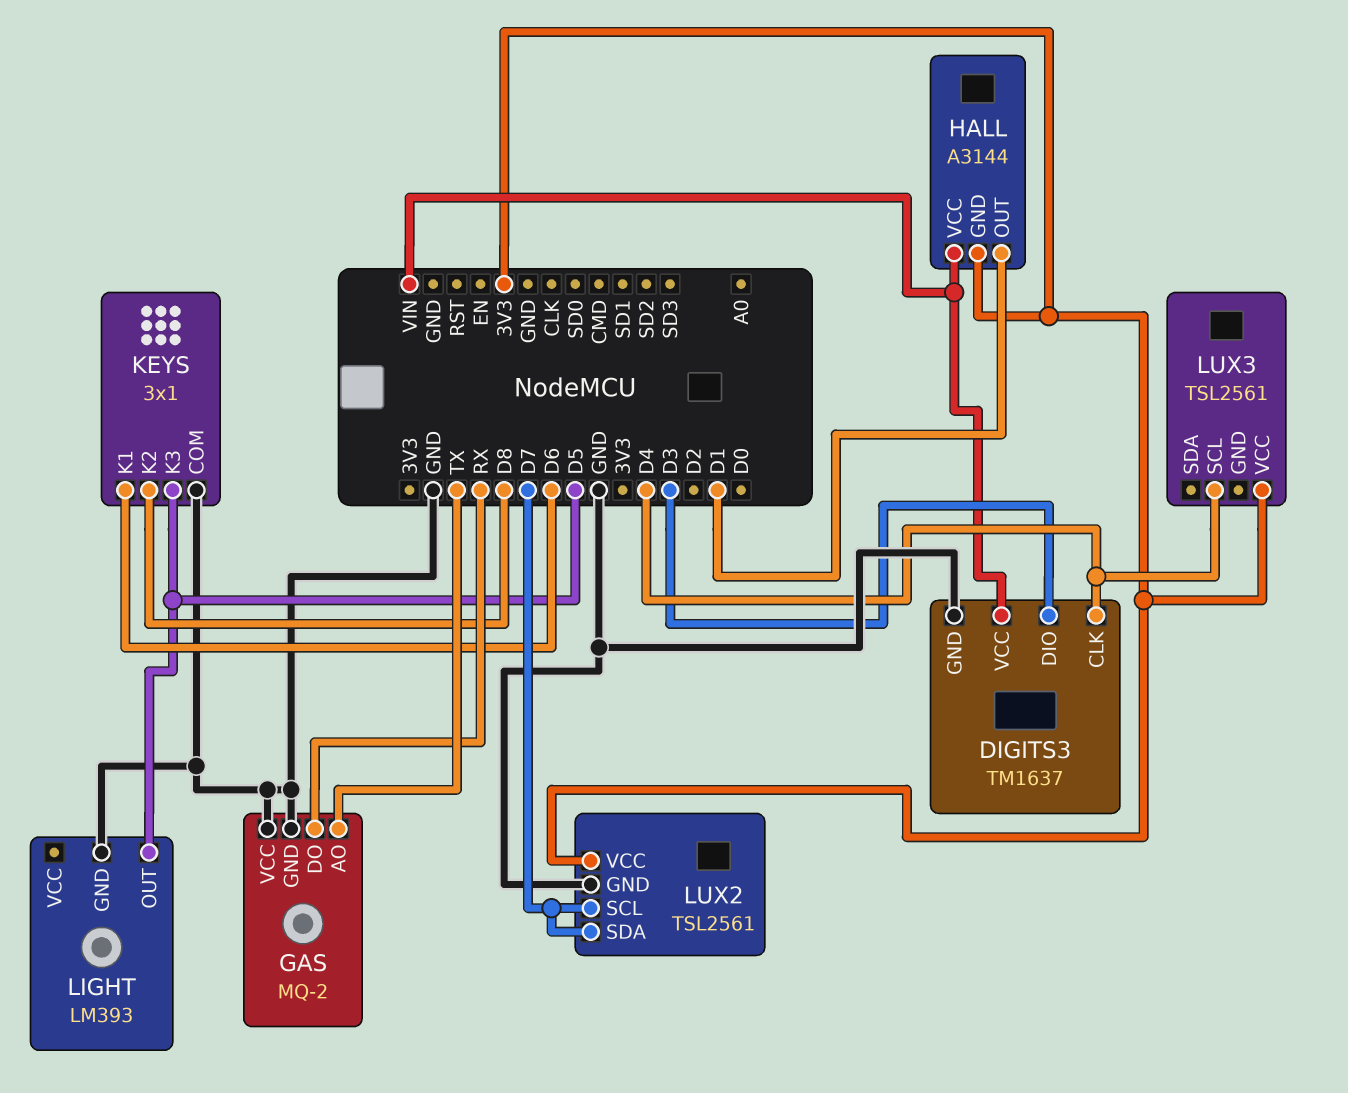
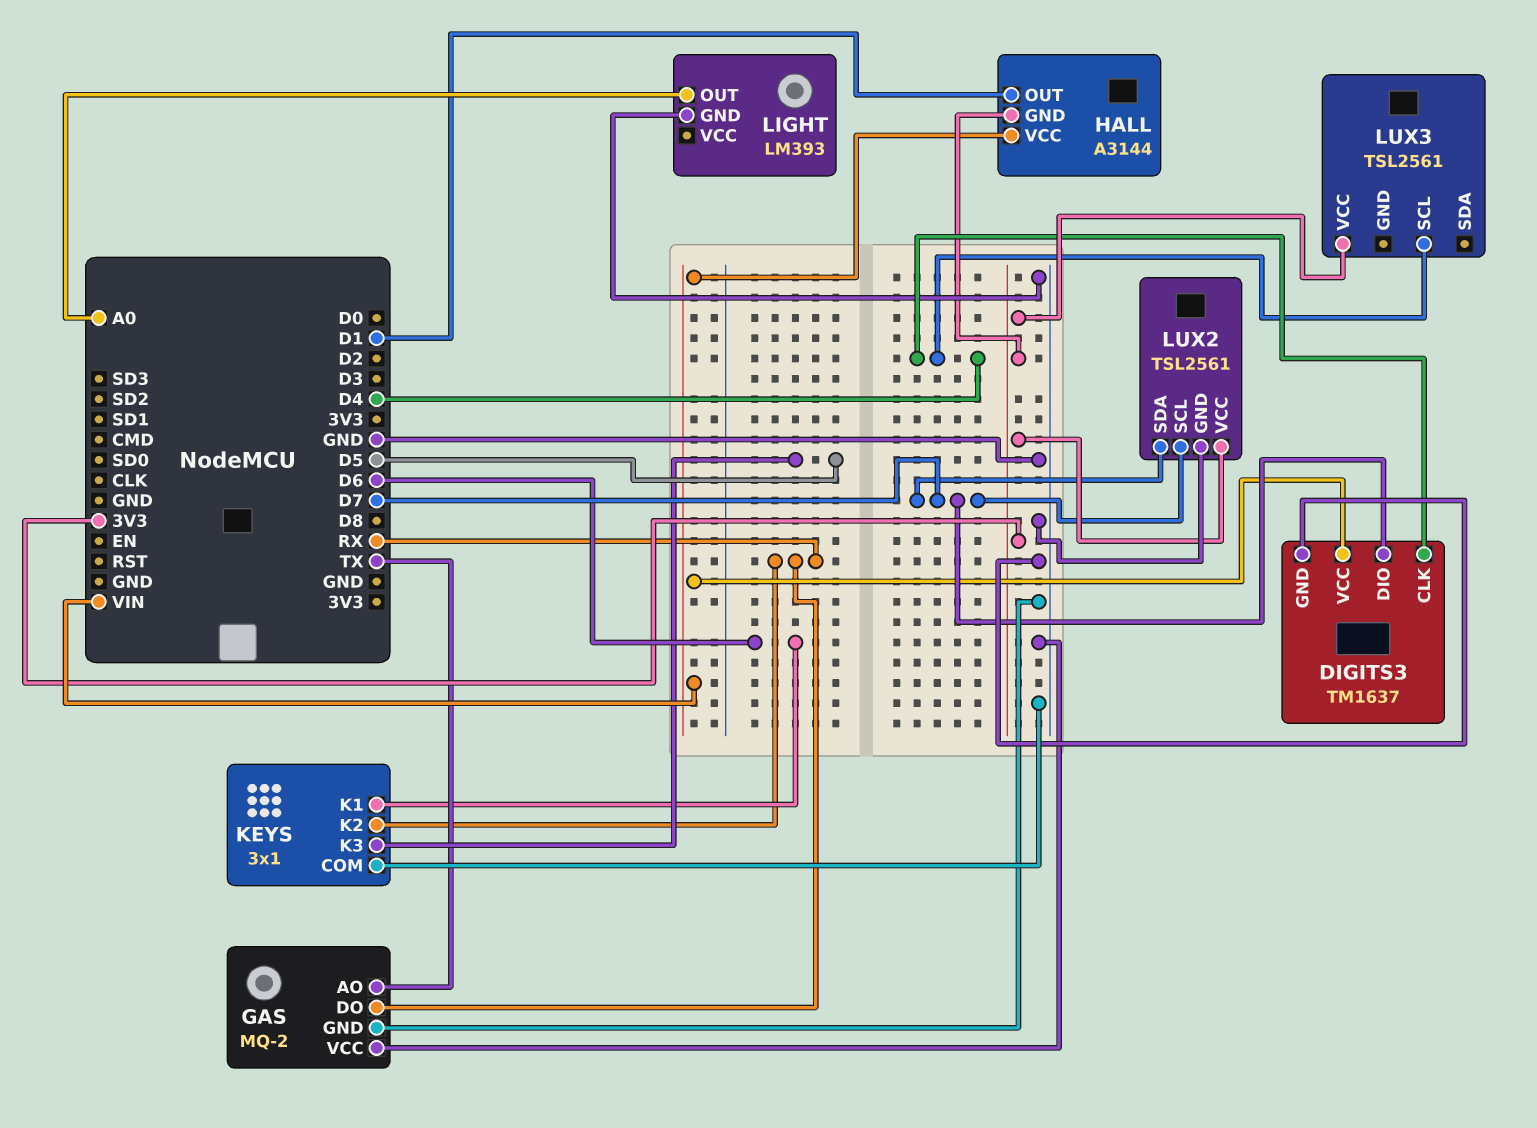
DIGITS3 pin DIO: D3 -> D7
KEYS pin K2: D8 -> RX
LIGHT pin OUT: D5 -> A0

